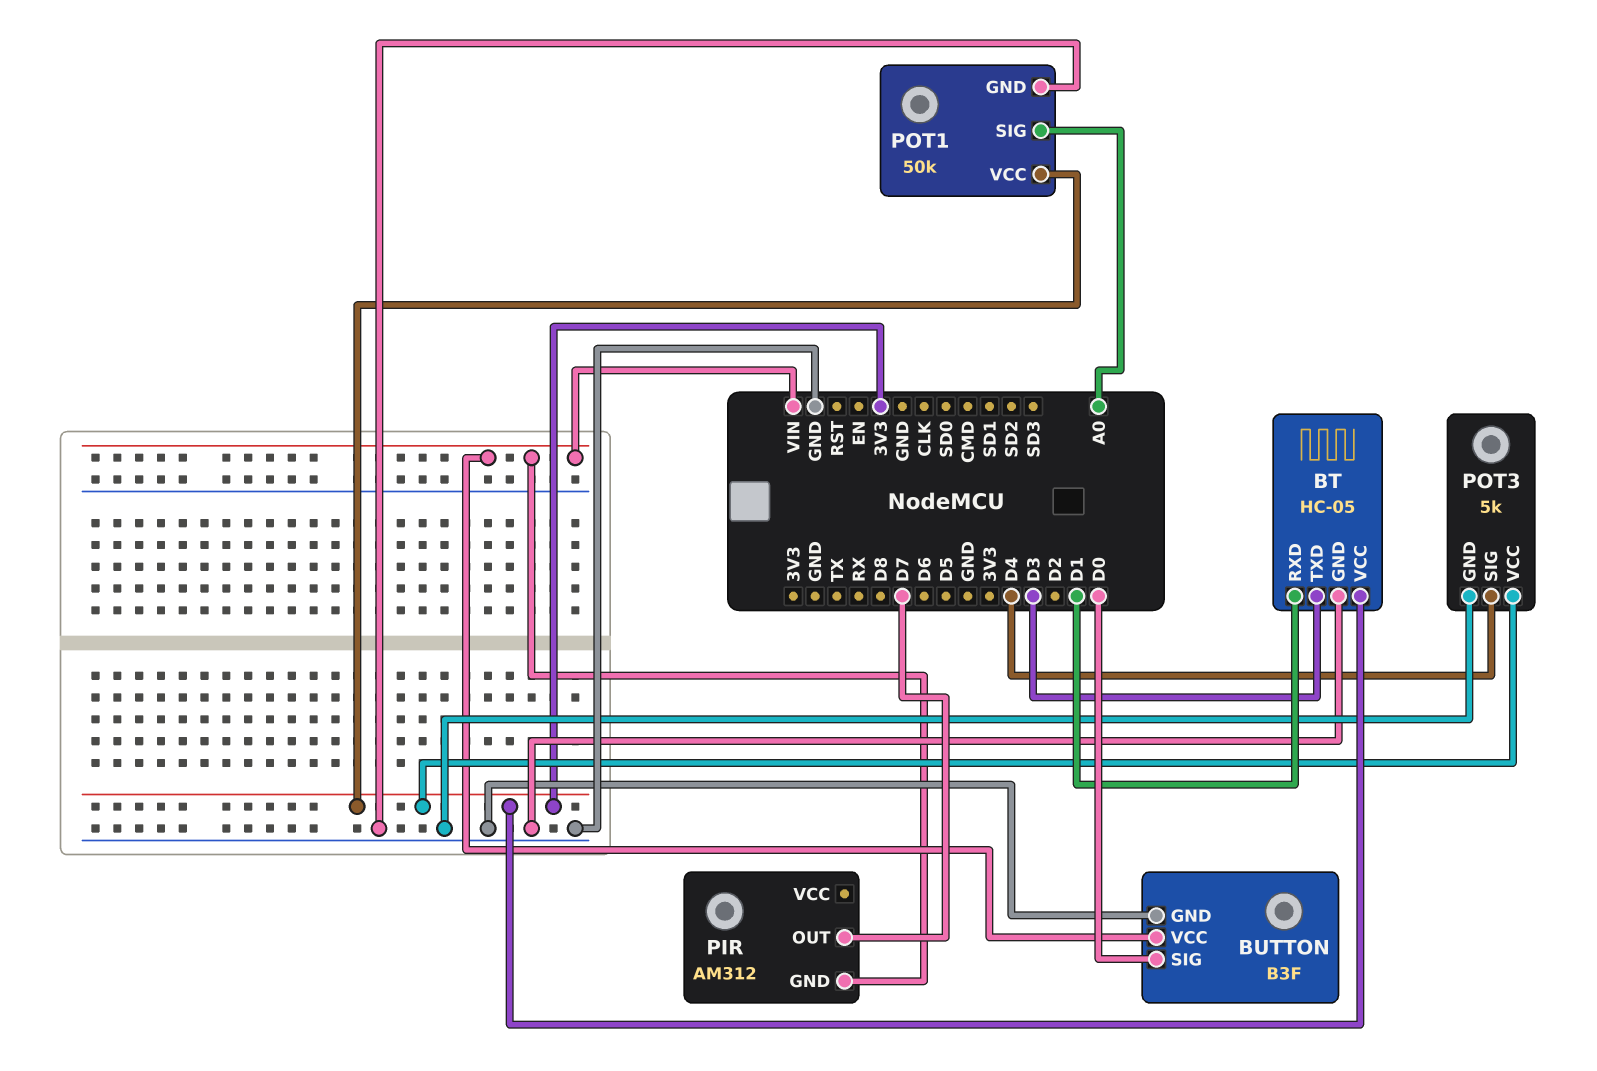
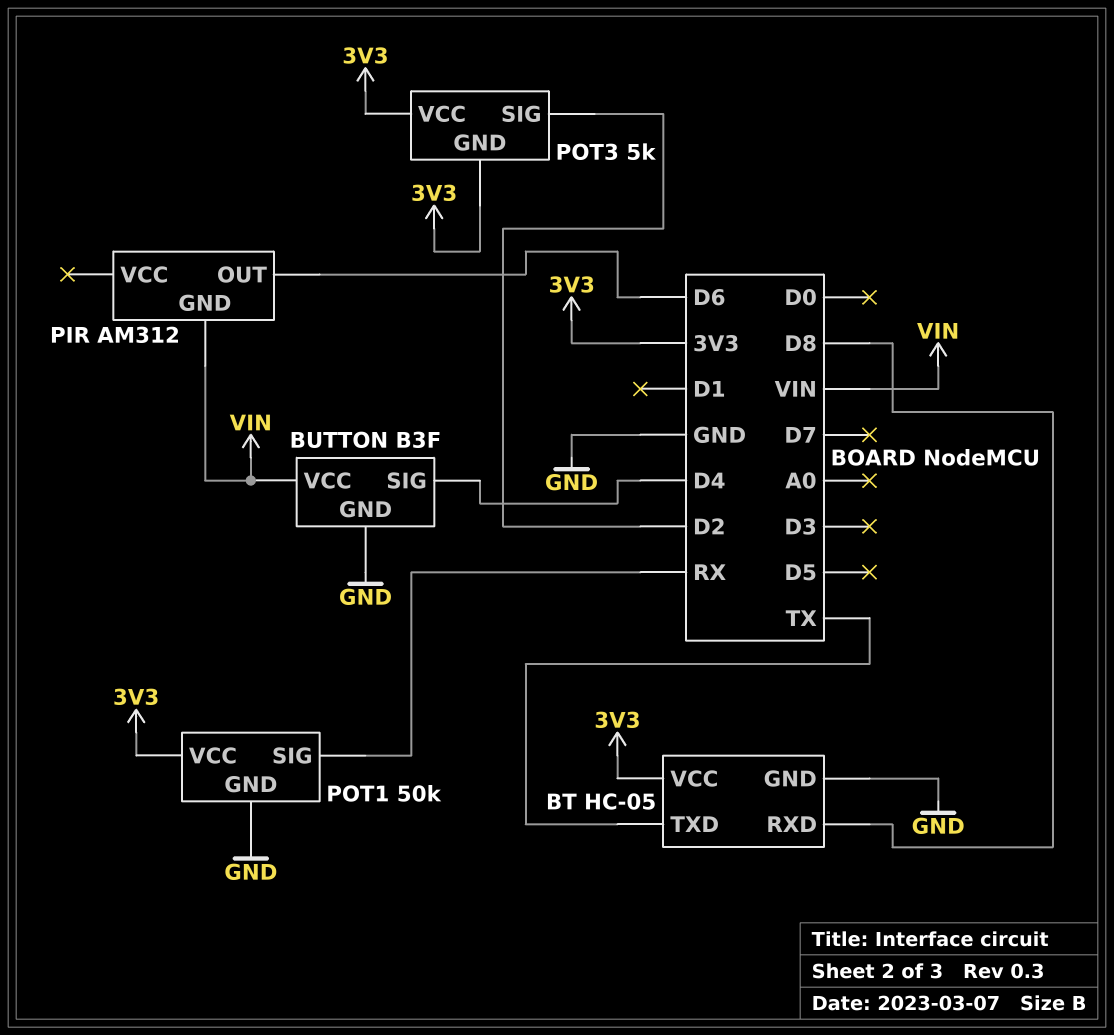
BT pin RXD: D1 -> D8
BT pin TXD: D3 -> TX
BUTTON pin SIG: D0 -> D4
PIR pin OUT: D7 -> D6
POT1 pin SIG: A0 -> RX
POT3 pin GND: GND -> 3V3
POT3 pin SIG: D4 -> D2

